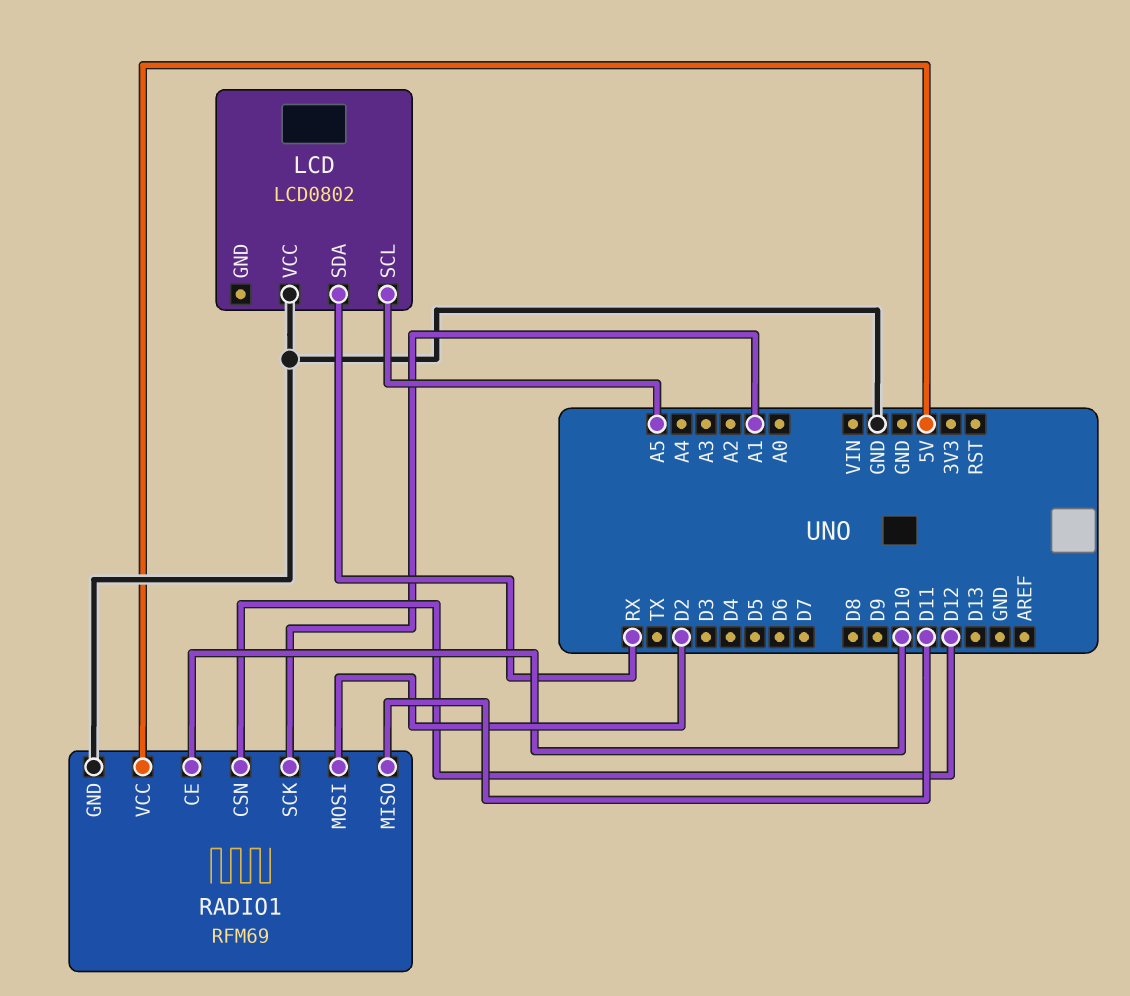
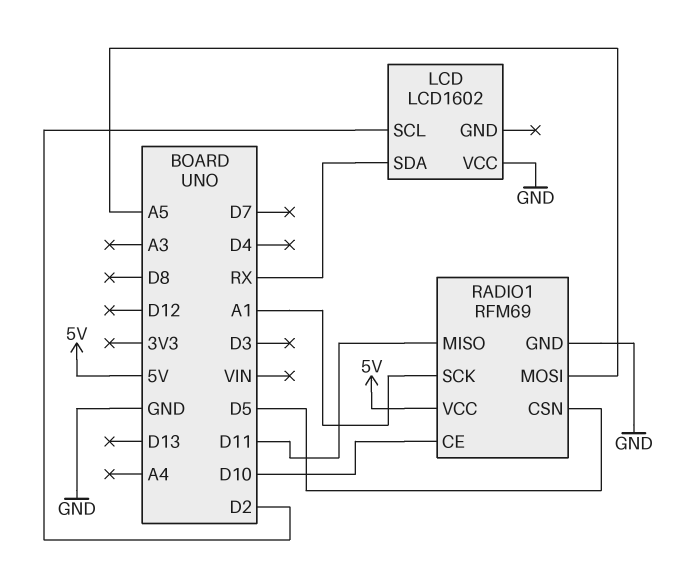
LCD: LCD0802 -> LCD1602
LCD pin SCL: A5 -> D2
RADIO1 pin CSN: D12 -> D5
RADIO1 pin MOSI: D2 -> A5

